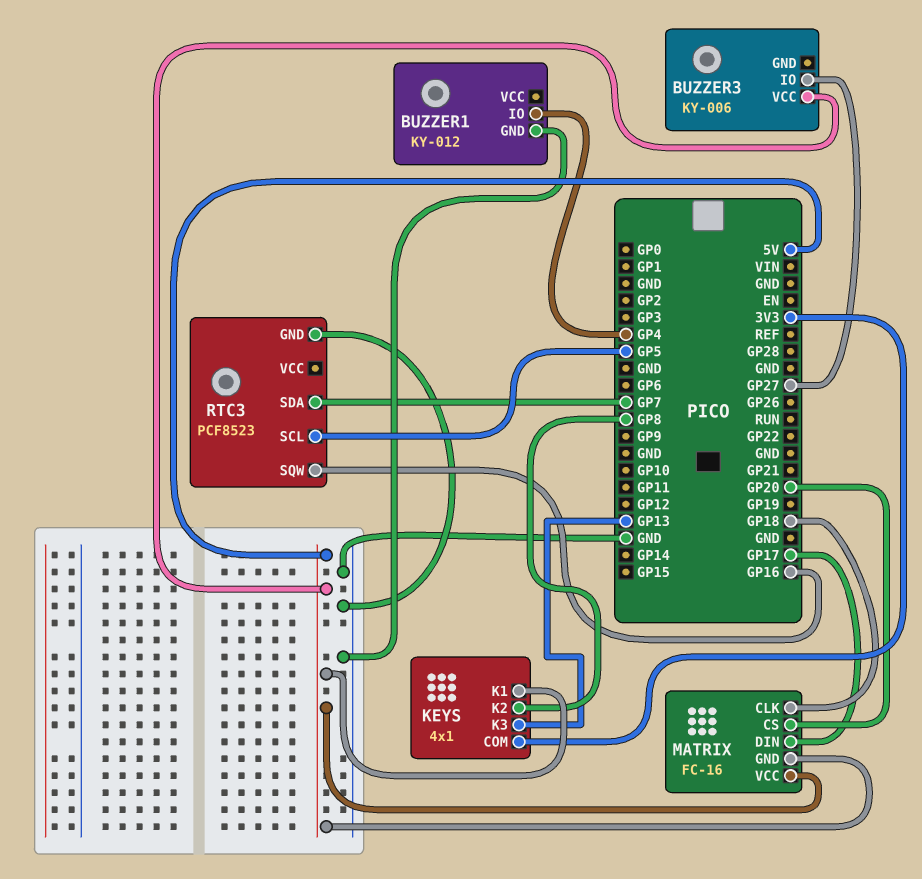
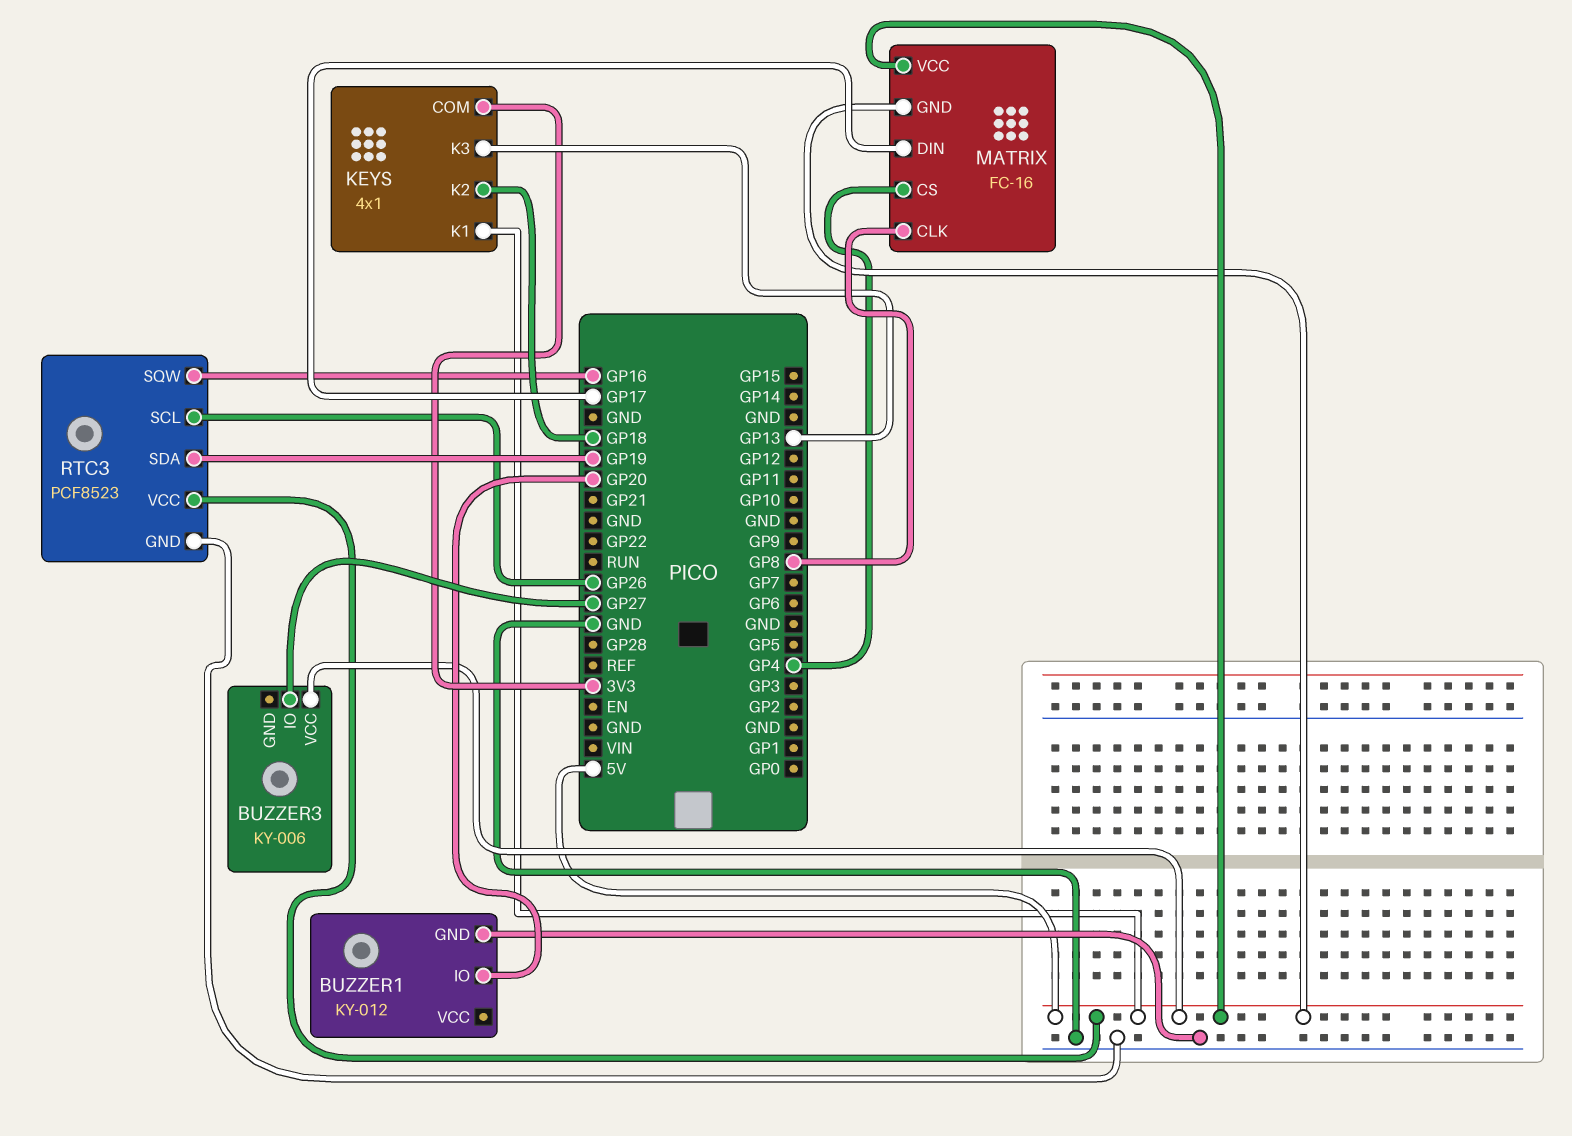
BUZZER1 pin IO: GP4 -> GP20
KEYS pin K2: GP8 -> GP18
MATRIX pin CLK: GP18 -> GP8
MATRIX pin CS: GP20 -> GP4
RTC3 pin SCL: GP5 -> GP26
RTC3 pin SDA: GP7 -> GP19
RTC3 pin VCC: none -> 5V

